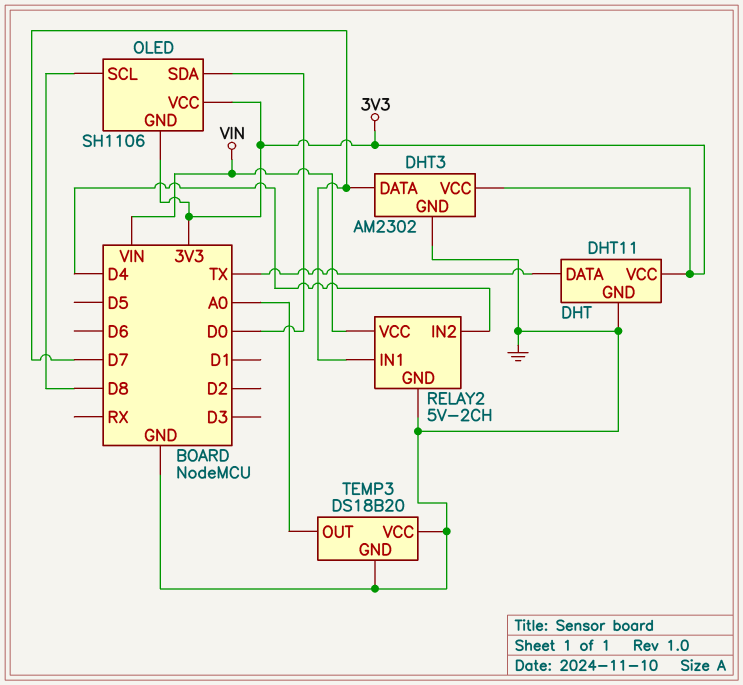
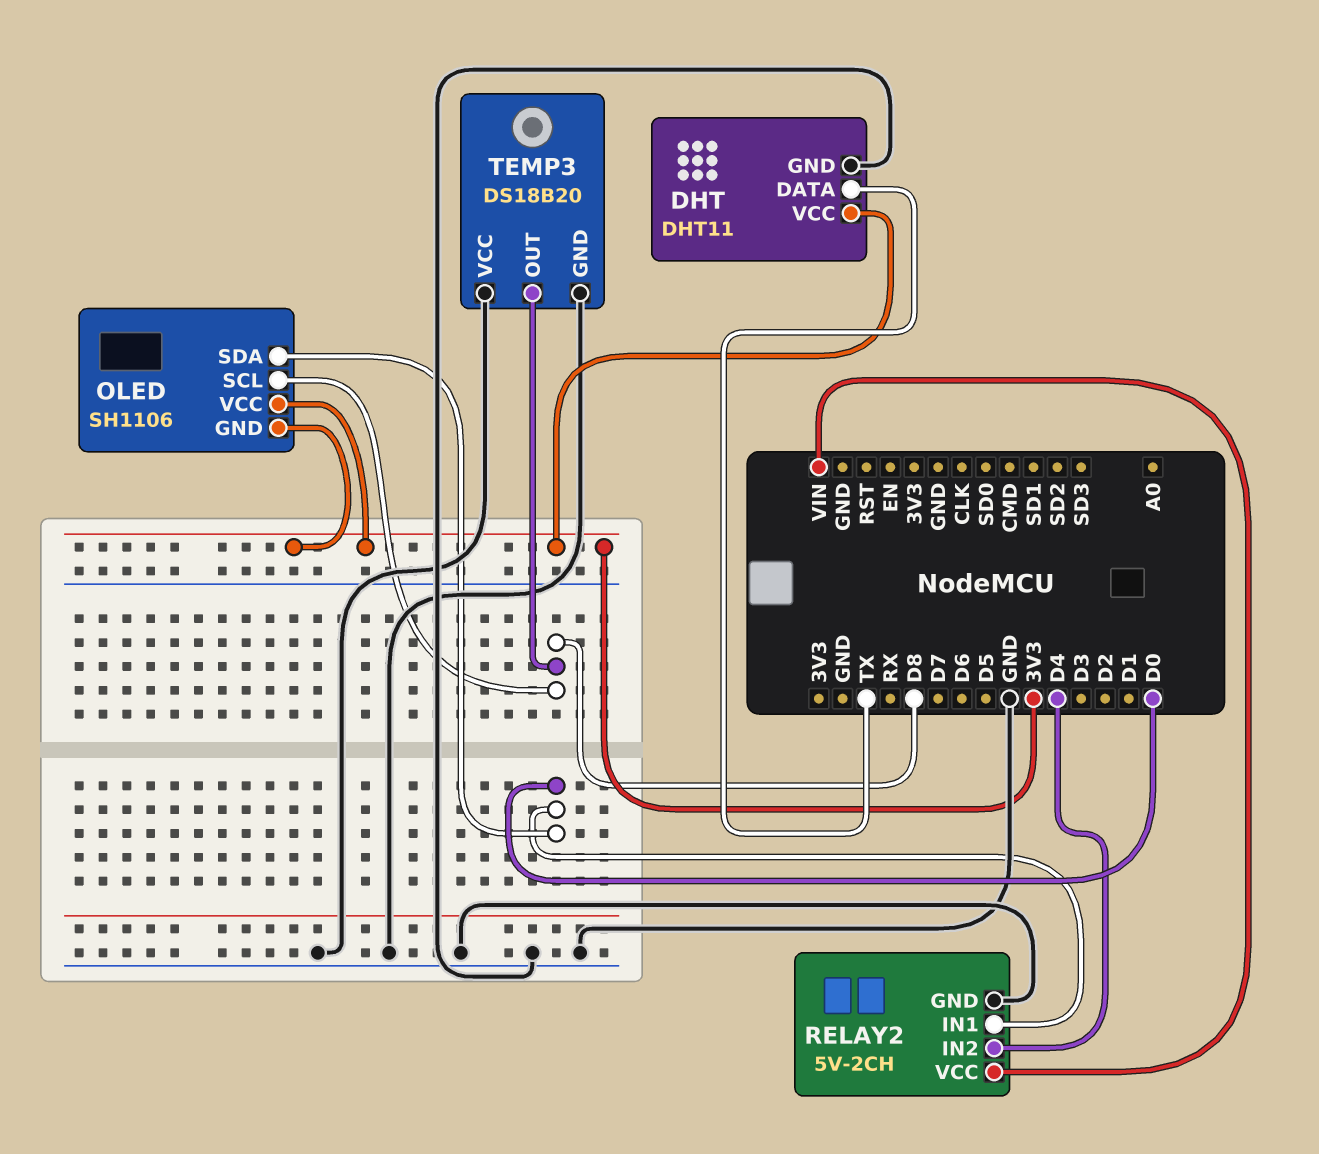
DHT3: AM2302 -> none
DHT3 pin DATA: D7 -> none
DHT3 pin GND: GND -> none
DHT3 pin VCC: 3V3 -> none
RELAY2 pin IN1: D7 -> D0
TEMP3 pin OUT: A0 -> D8

